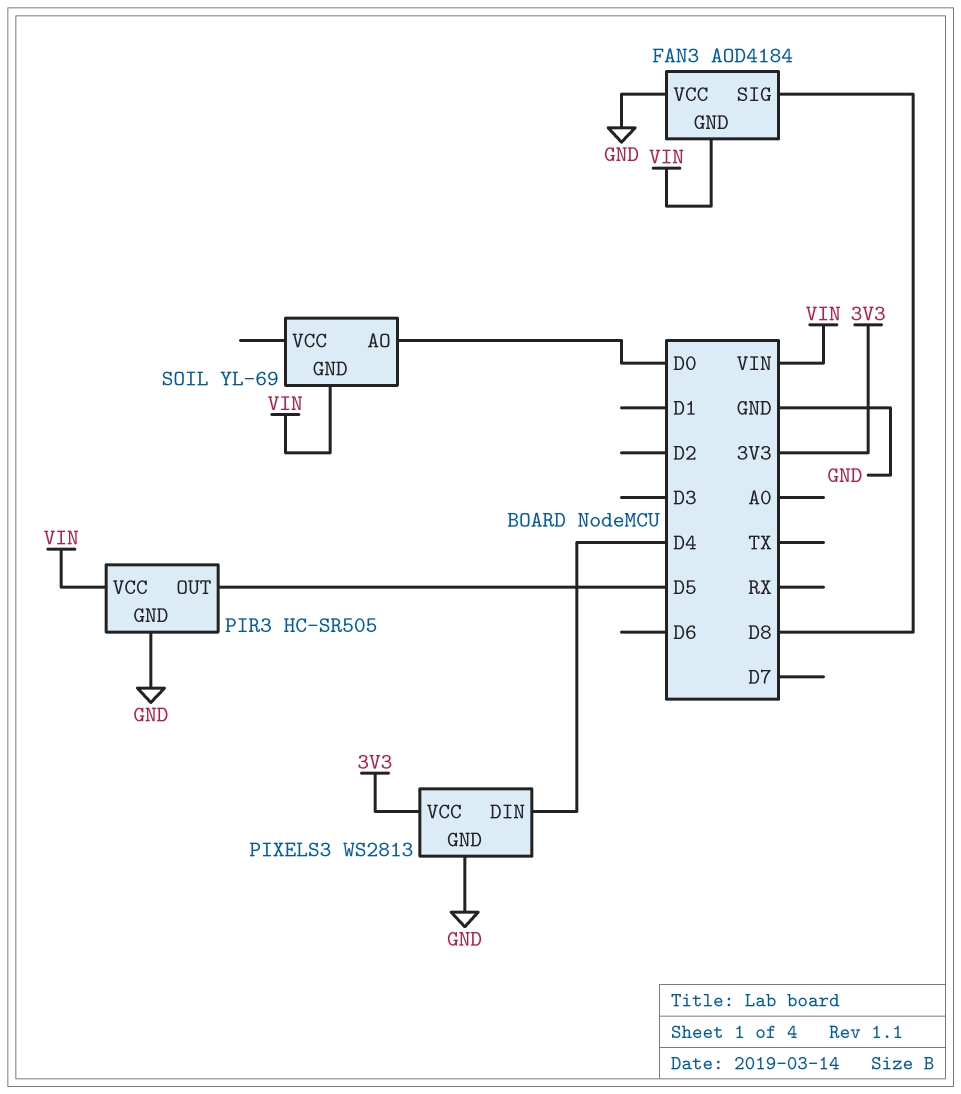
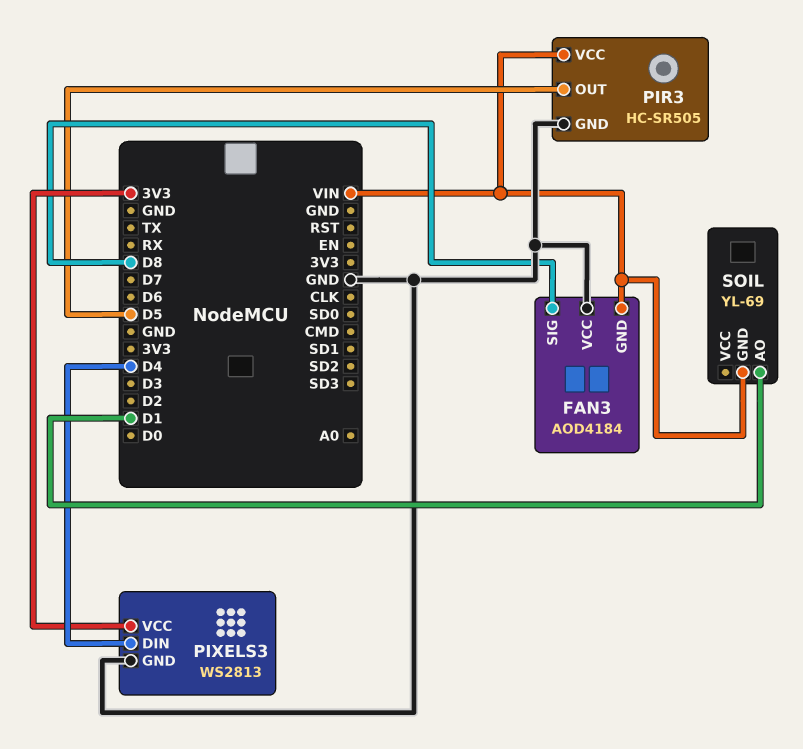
SOIL pin AO: D0 -> D1

